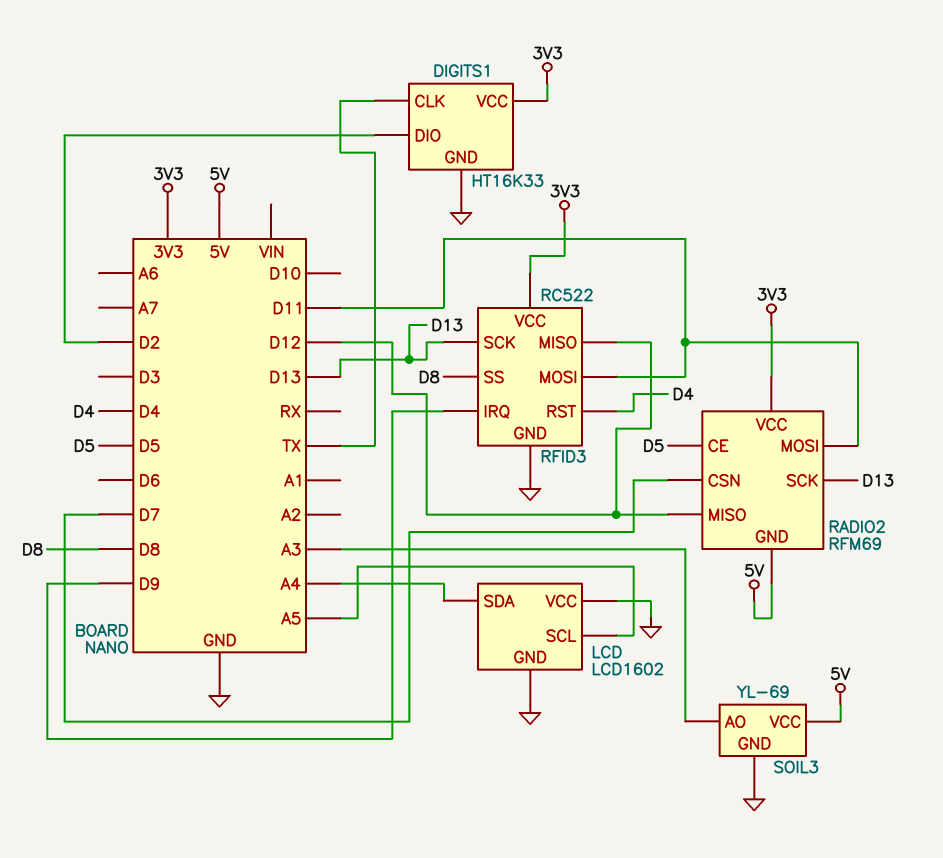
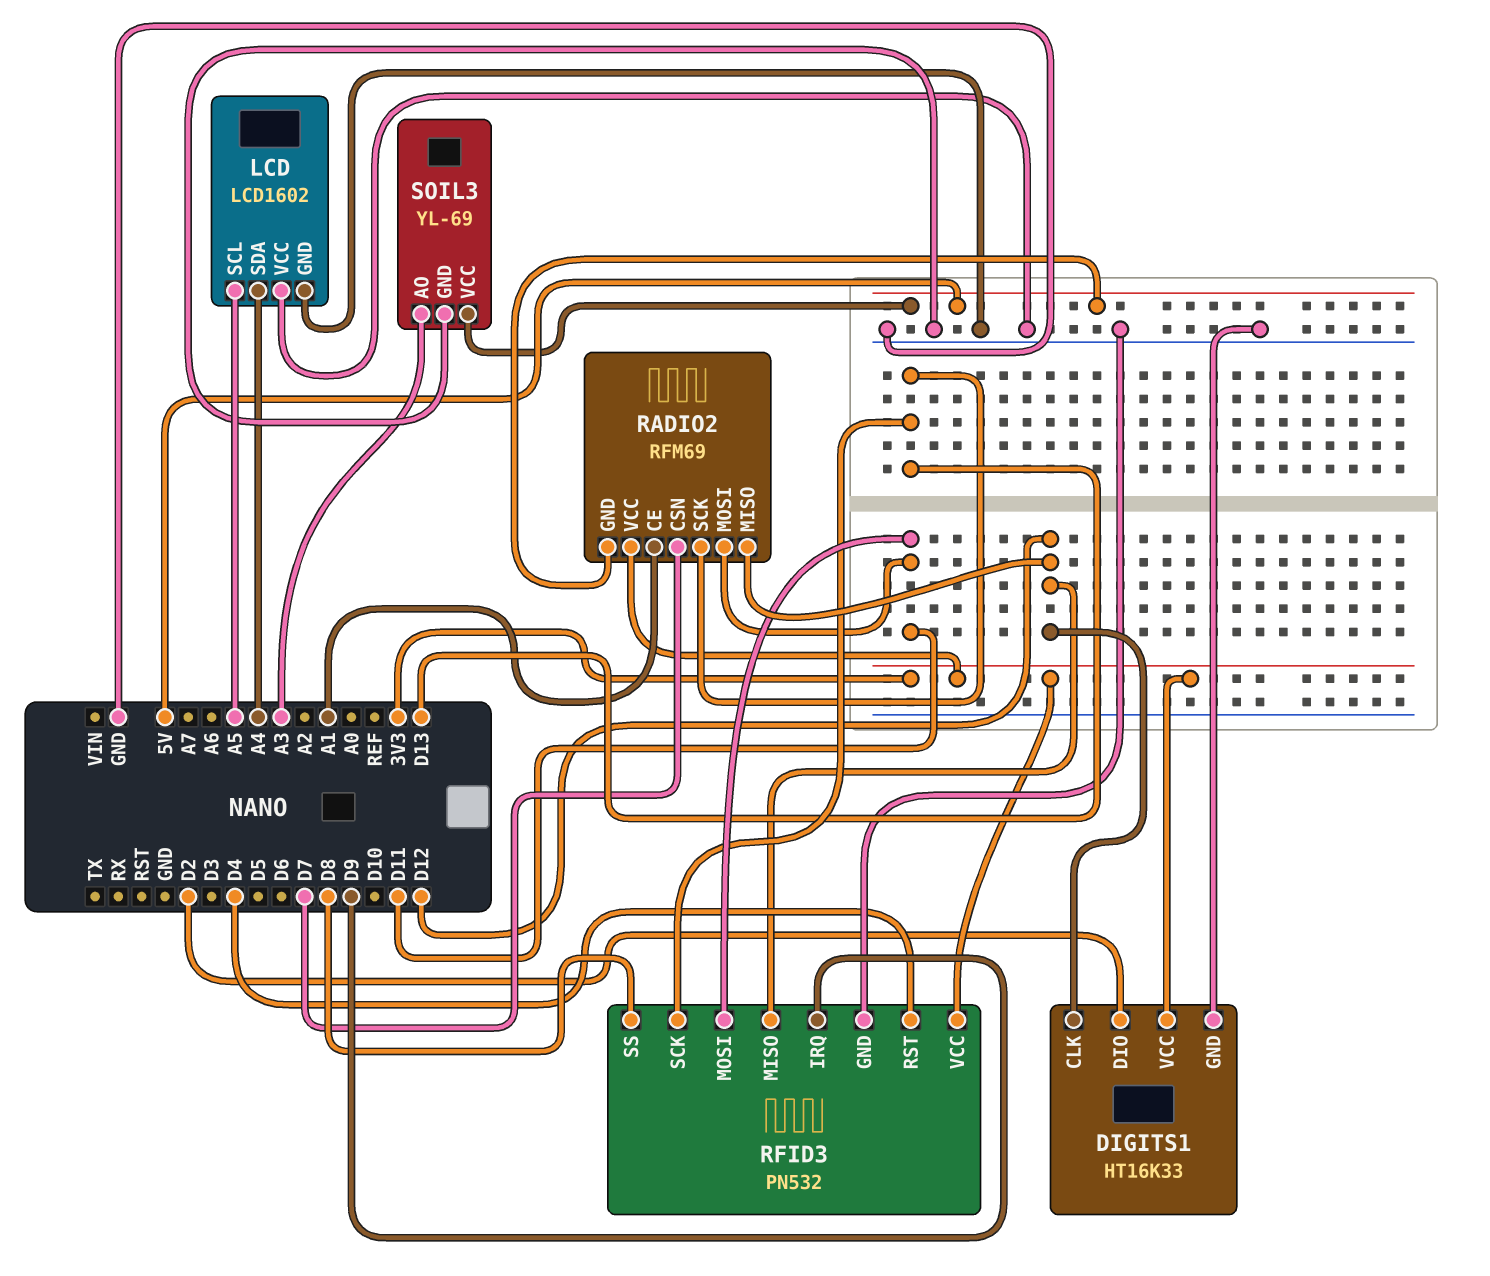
DIGITS1 pin CLK: TX -> D12
RADIO2 pin CE: D5 -> A1
RFID3: RC522 -> PN532

